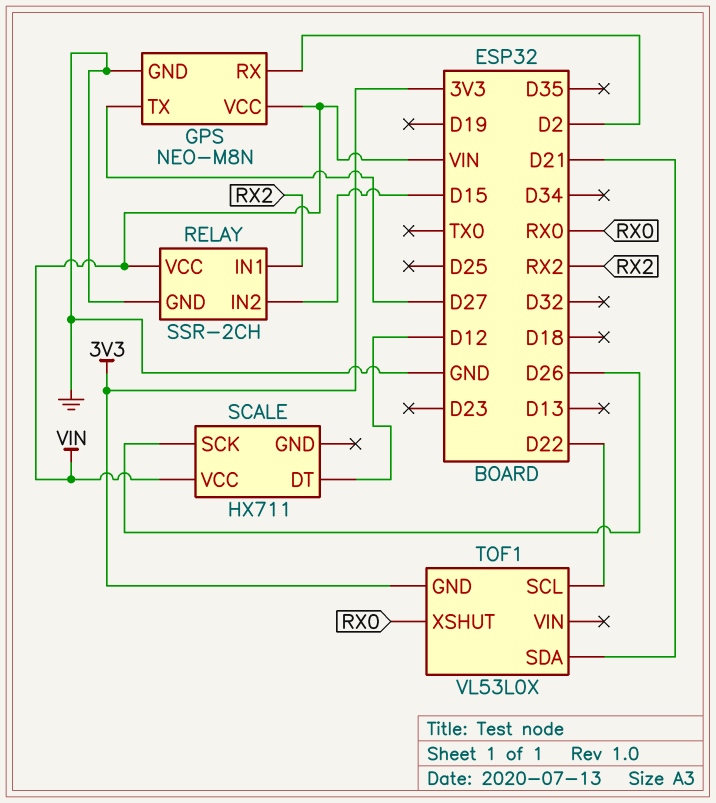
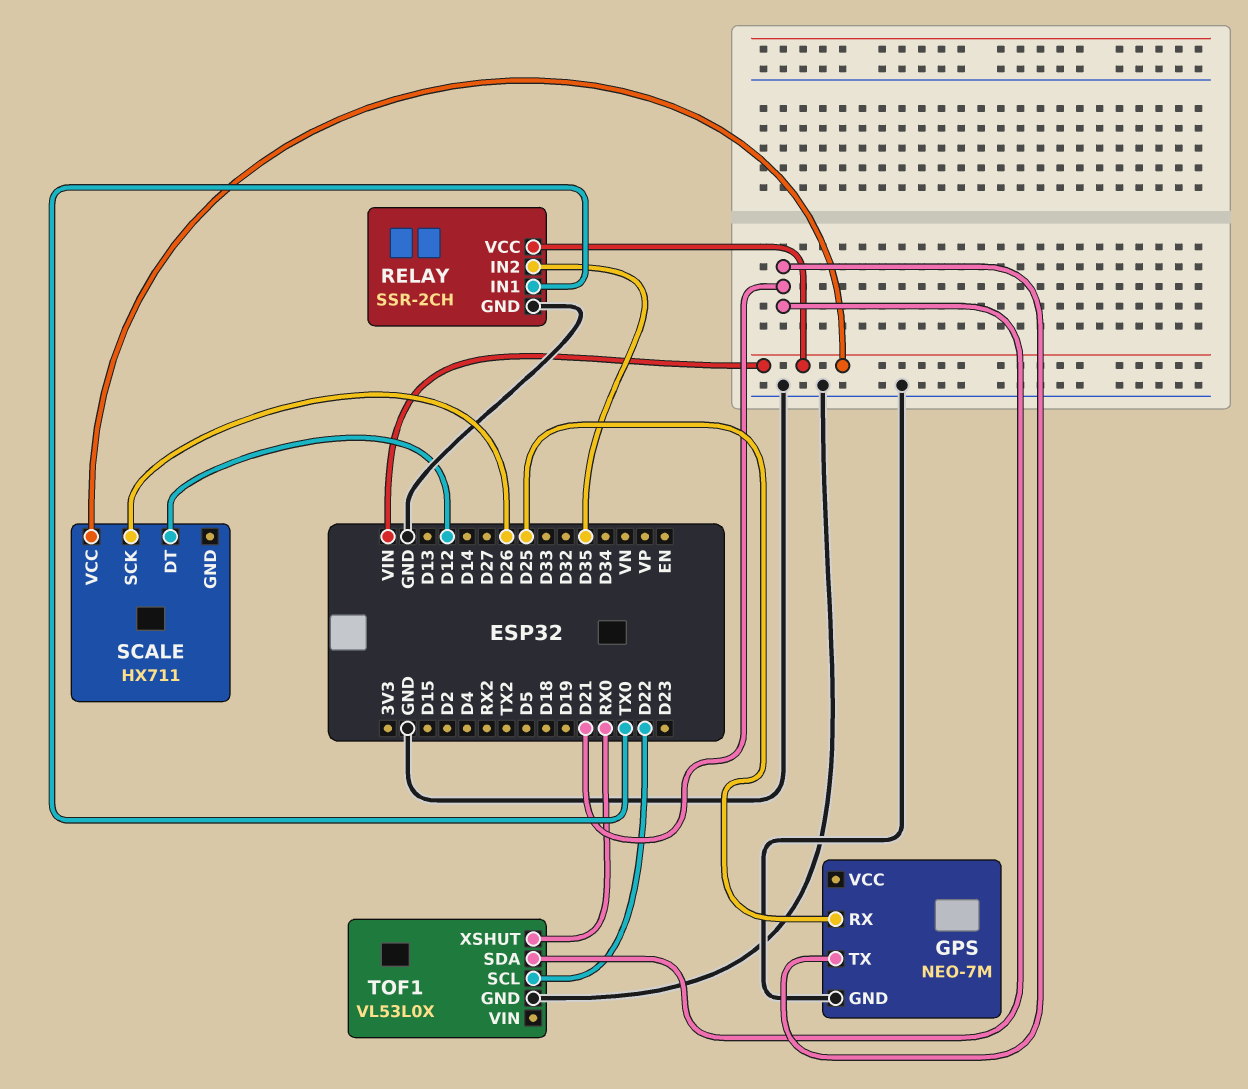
GPS: NEO-M8N -> NEO-7M
GPS pin RX: D2 -> D25
GPS pin TX: D27 -> D21
GPS pin VCC: VIN -> none
RELAY pin IN1: RX2 -> TX0
RELAY pin IN2: D15 -> D35
TOF1 pin GND: 3V3 -> GND

